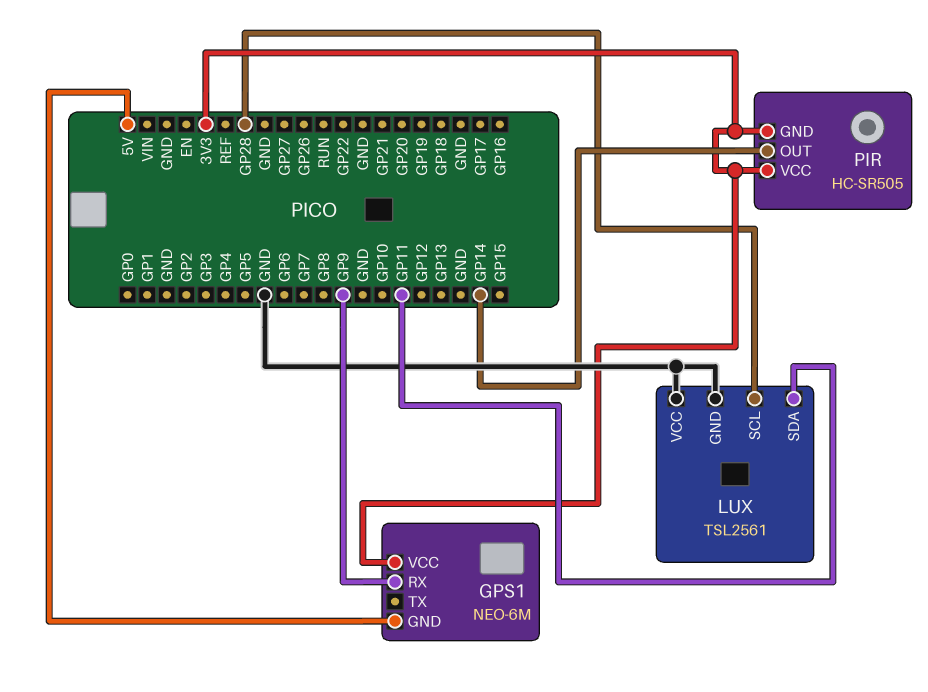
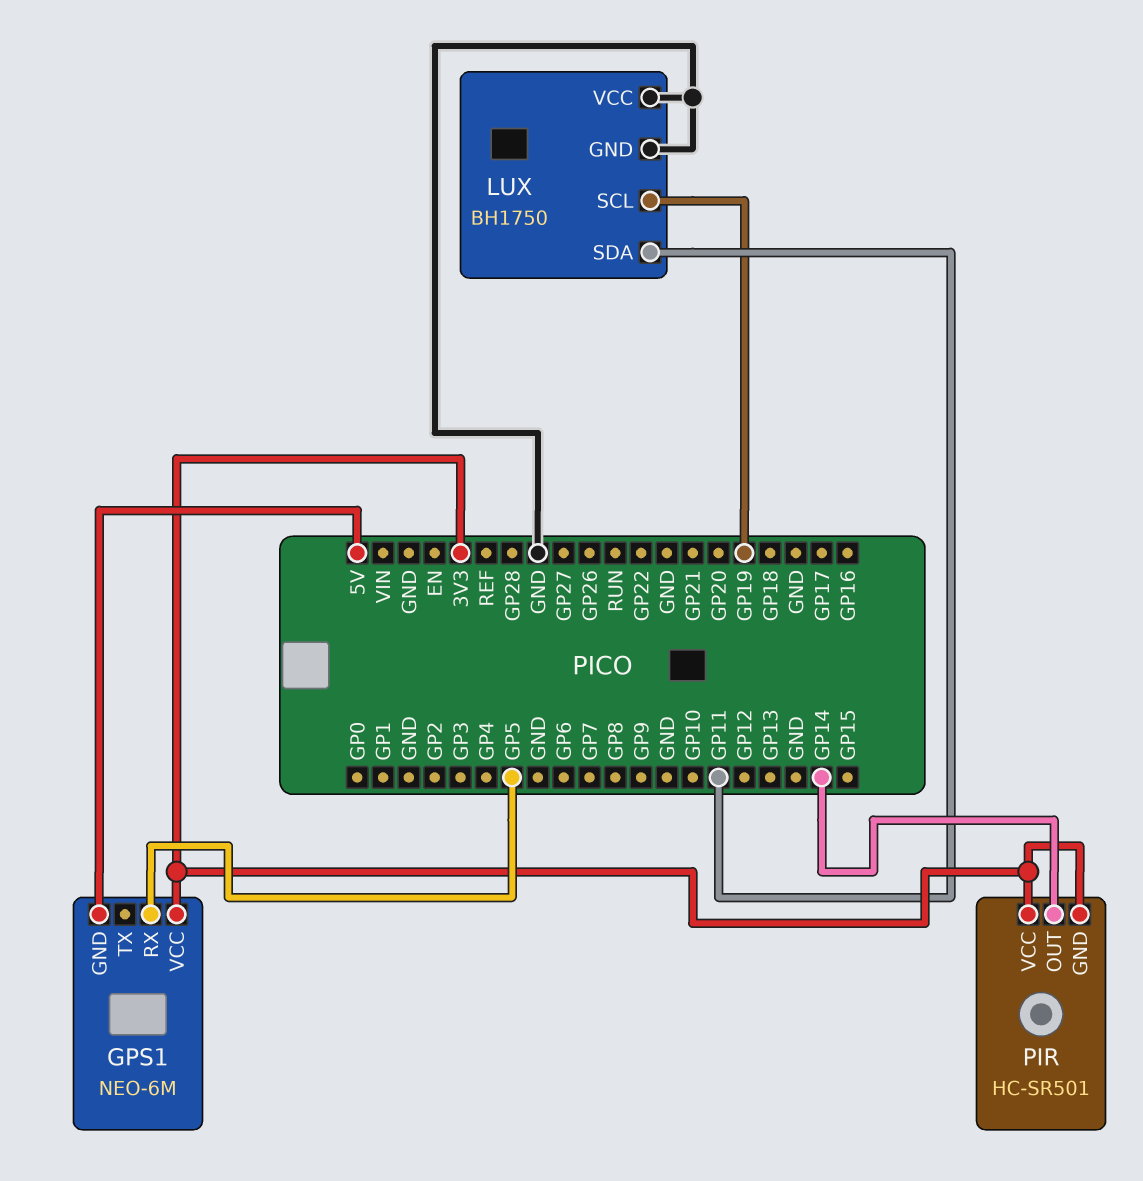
GPS1 pin RX: GP9 -> GP5
LUX: TSL2561 -> BH1750
LUX pin SCL: GP28 -> GP19
PIR: HC-SR505 -> HC-SR501

